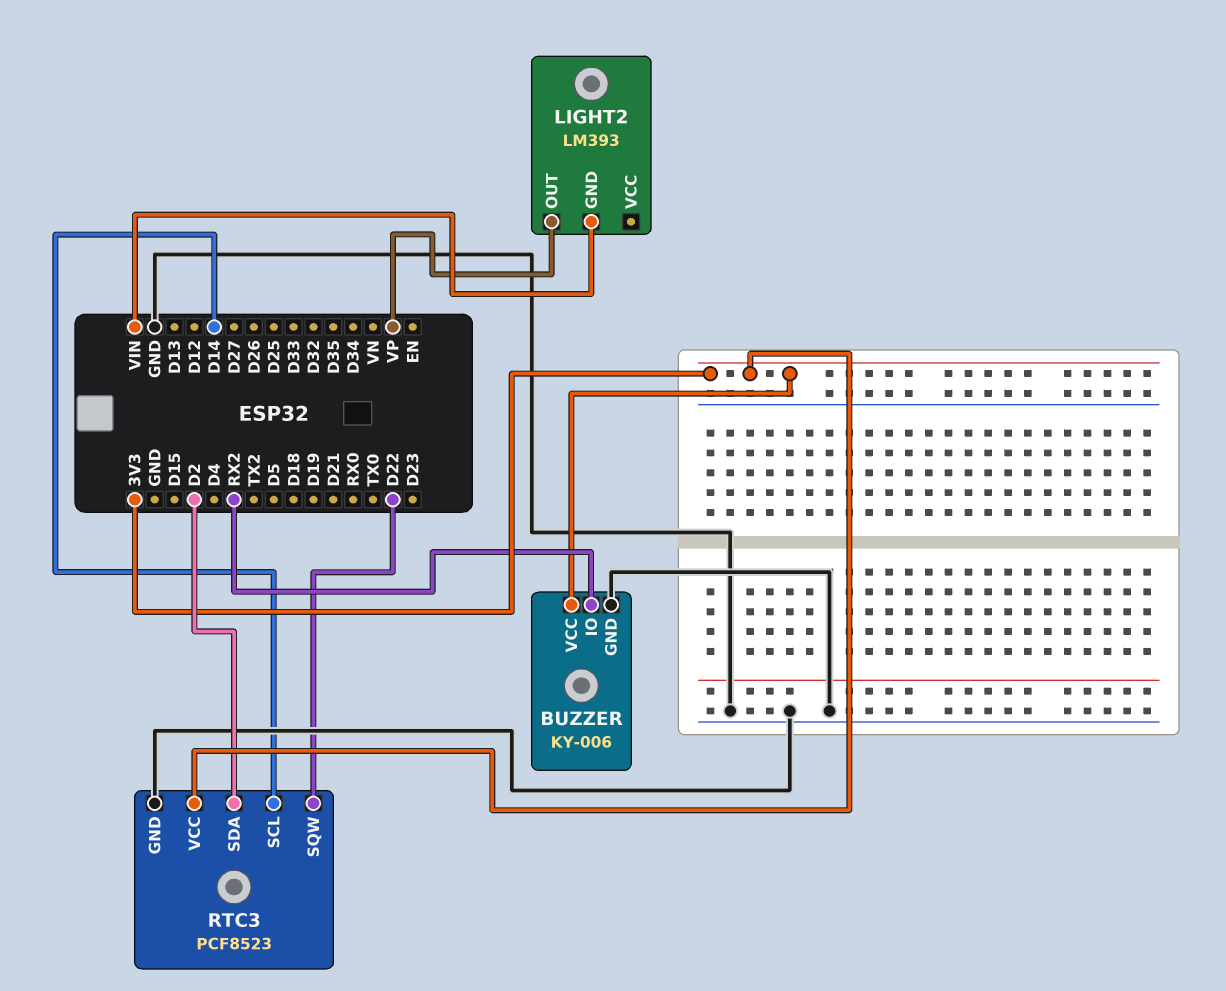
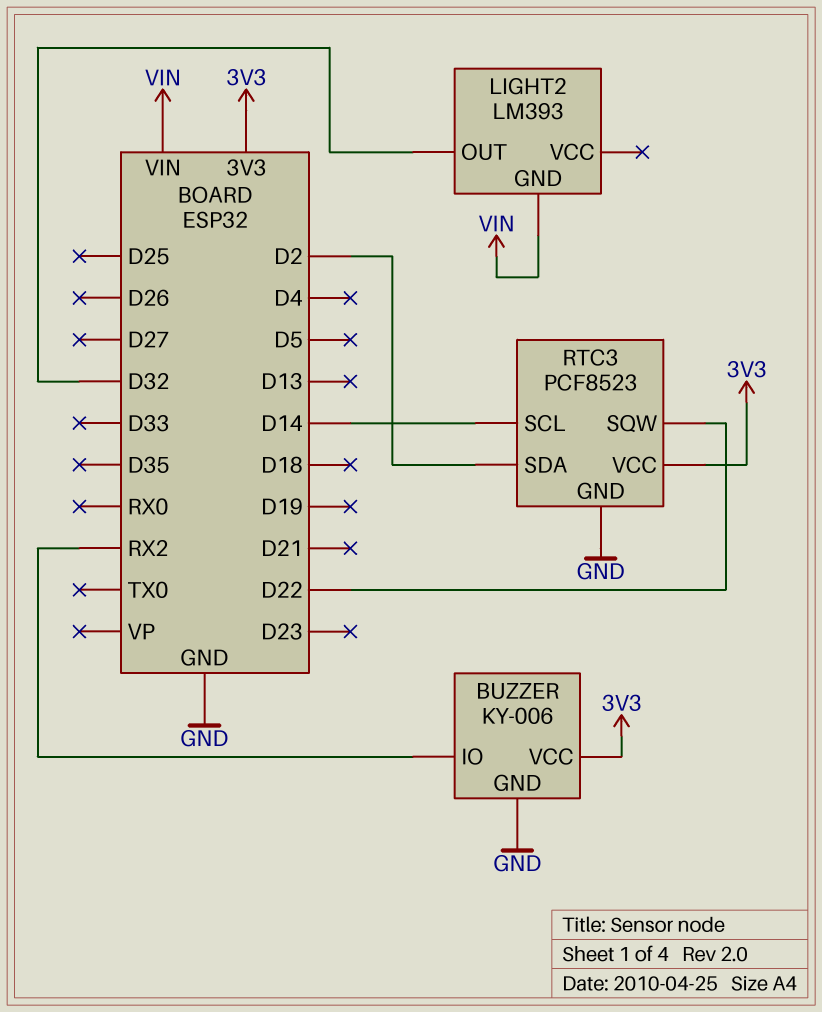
LIGHT2 pin OUT: VP -> D32

